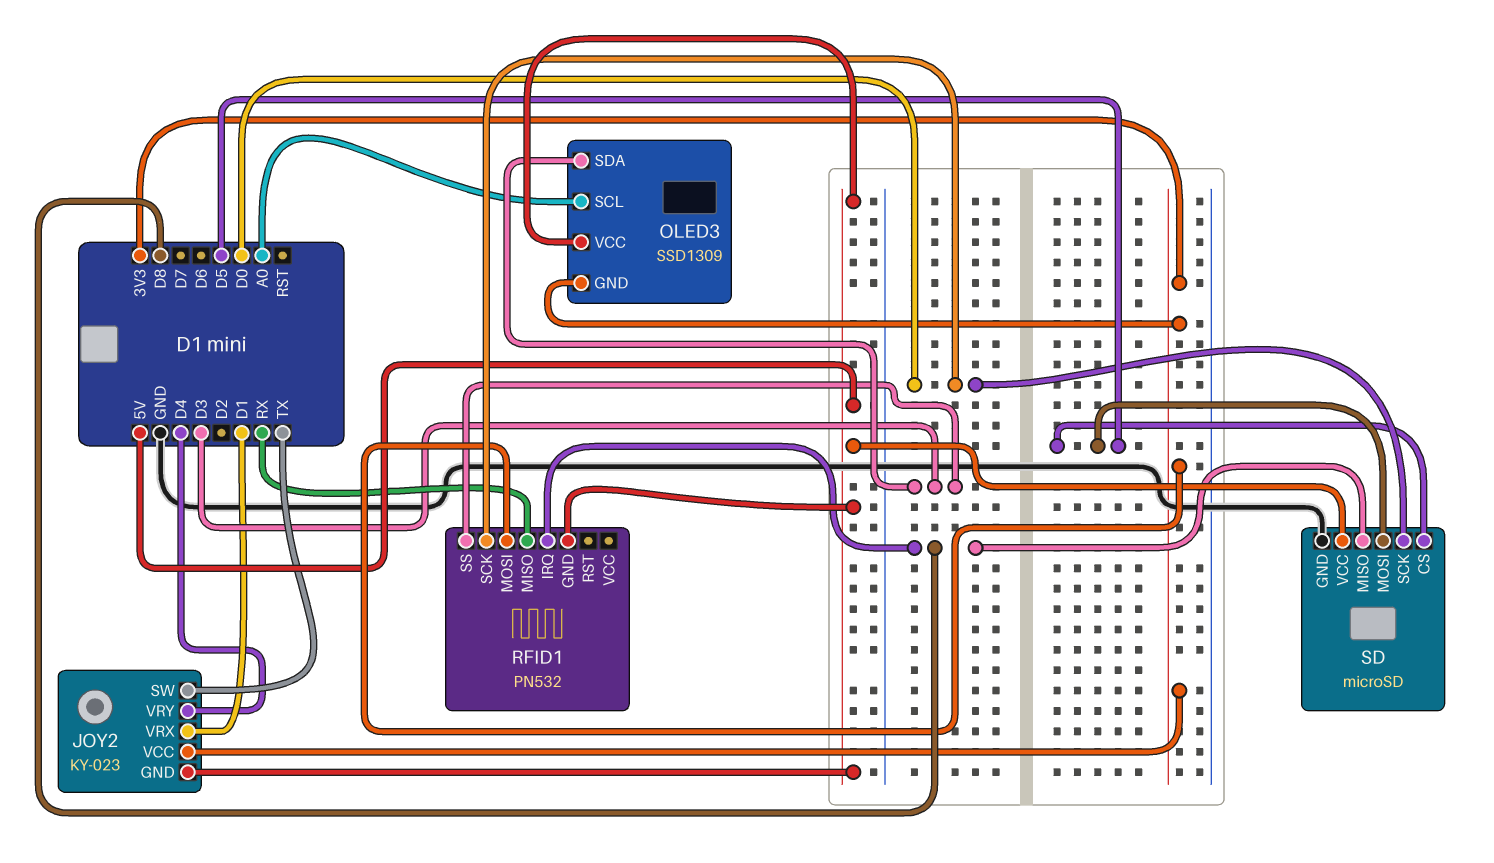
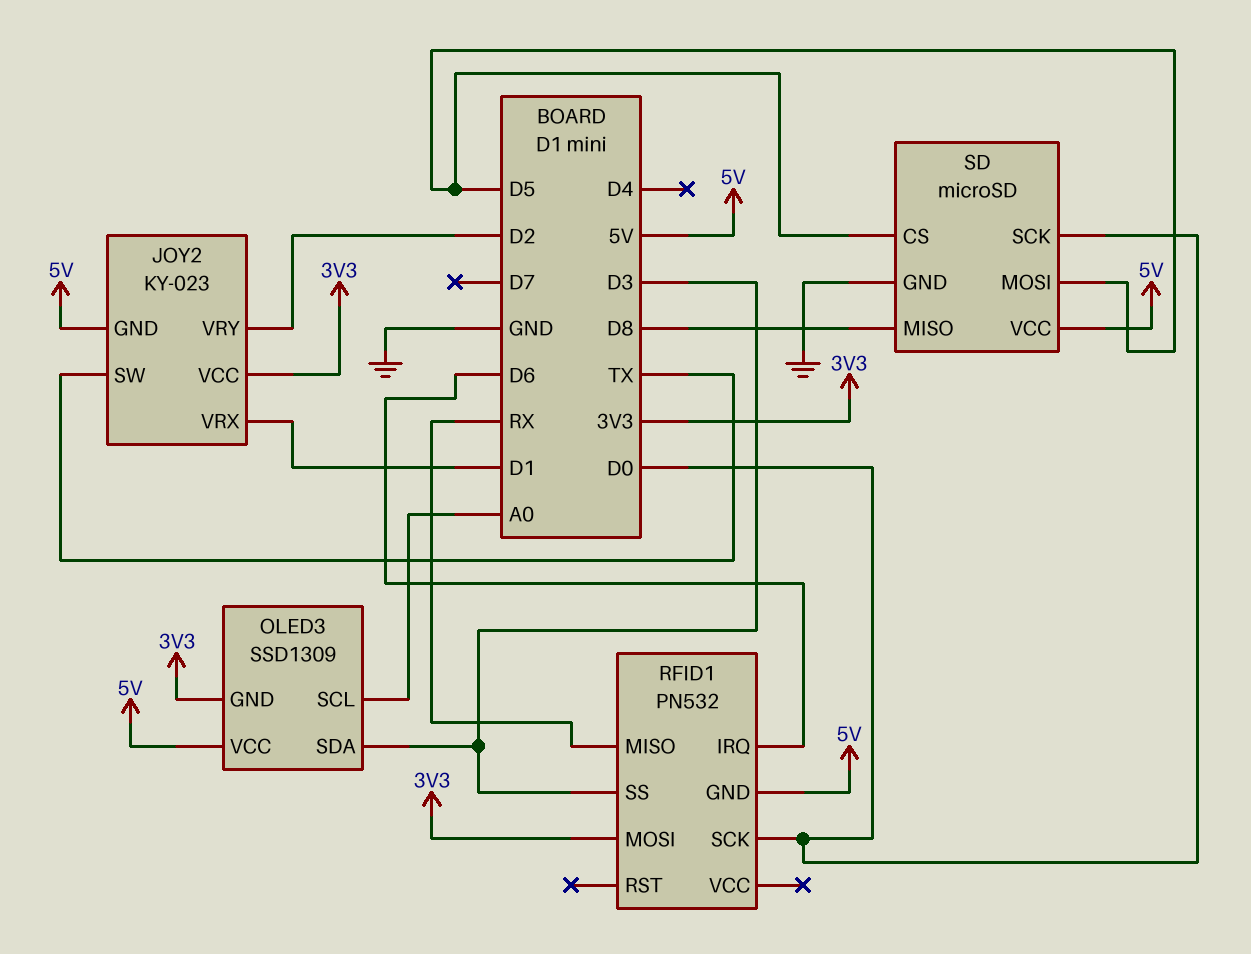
JOY2 pin VRY: D4 -> D2
RFID1 pin IRQ: D8 -> D6

